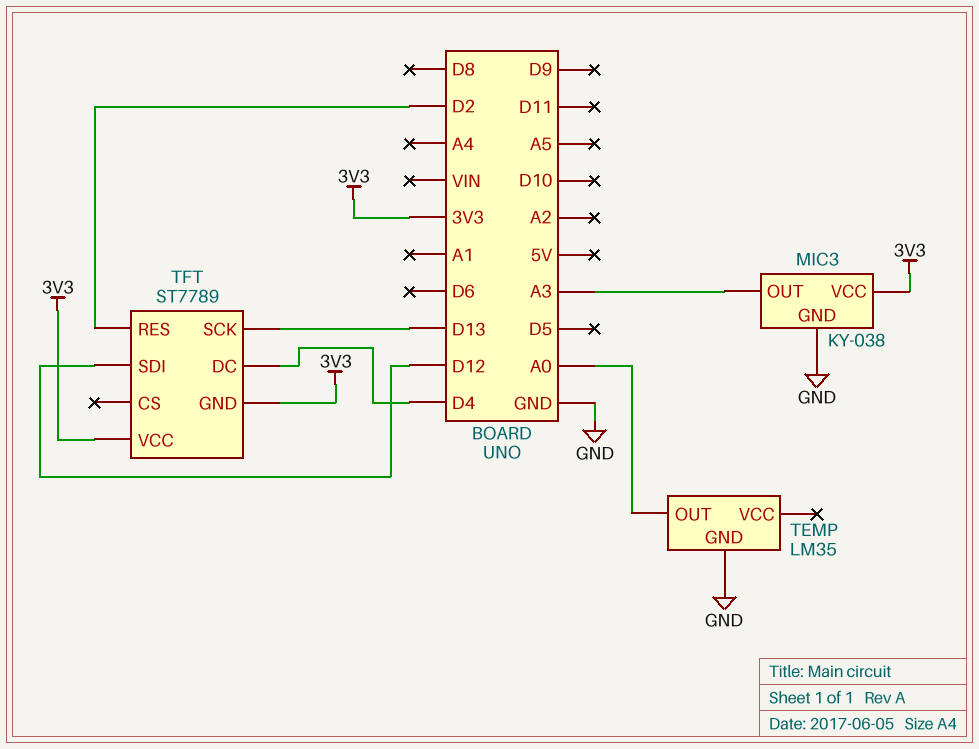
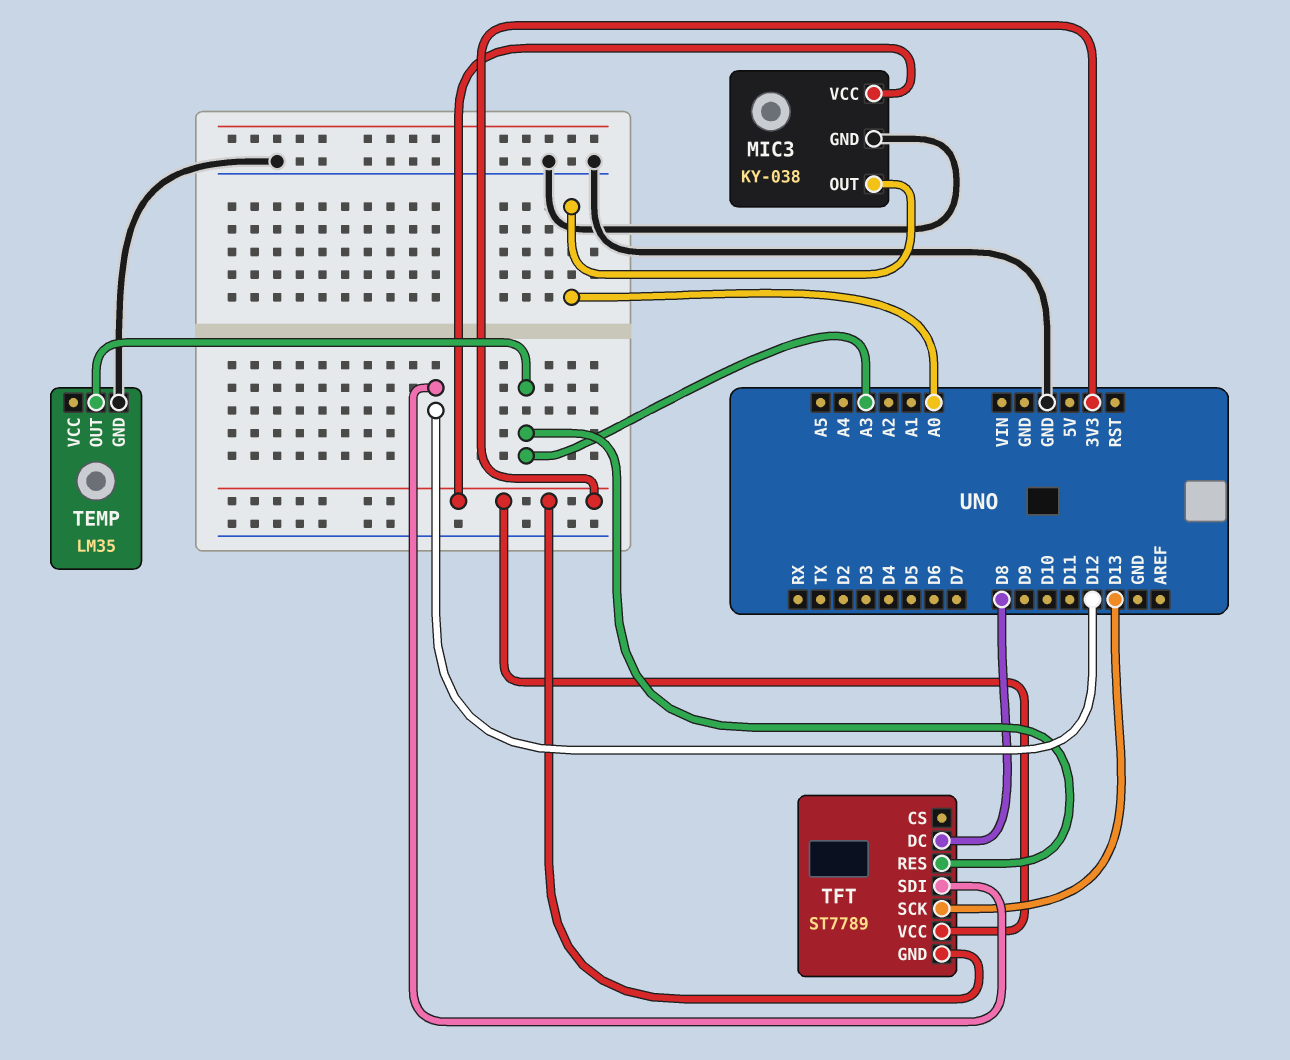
MIC3 pin OUT: A3 -> A0
TEMP pin OUT: A0 -> A3
TFT pin DC: D4 -> D8
TFT pin RES: D2 -> A3

